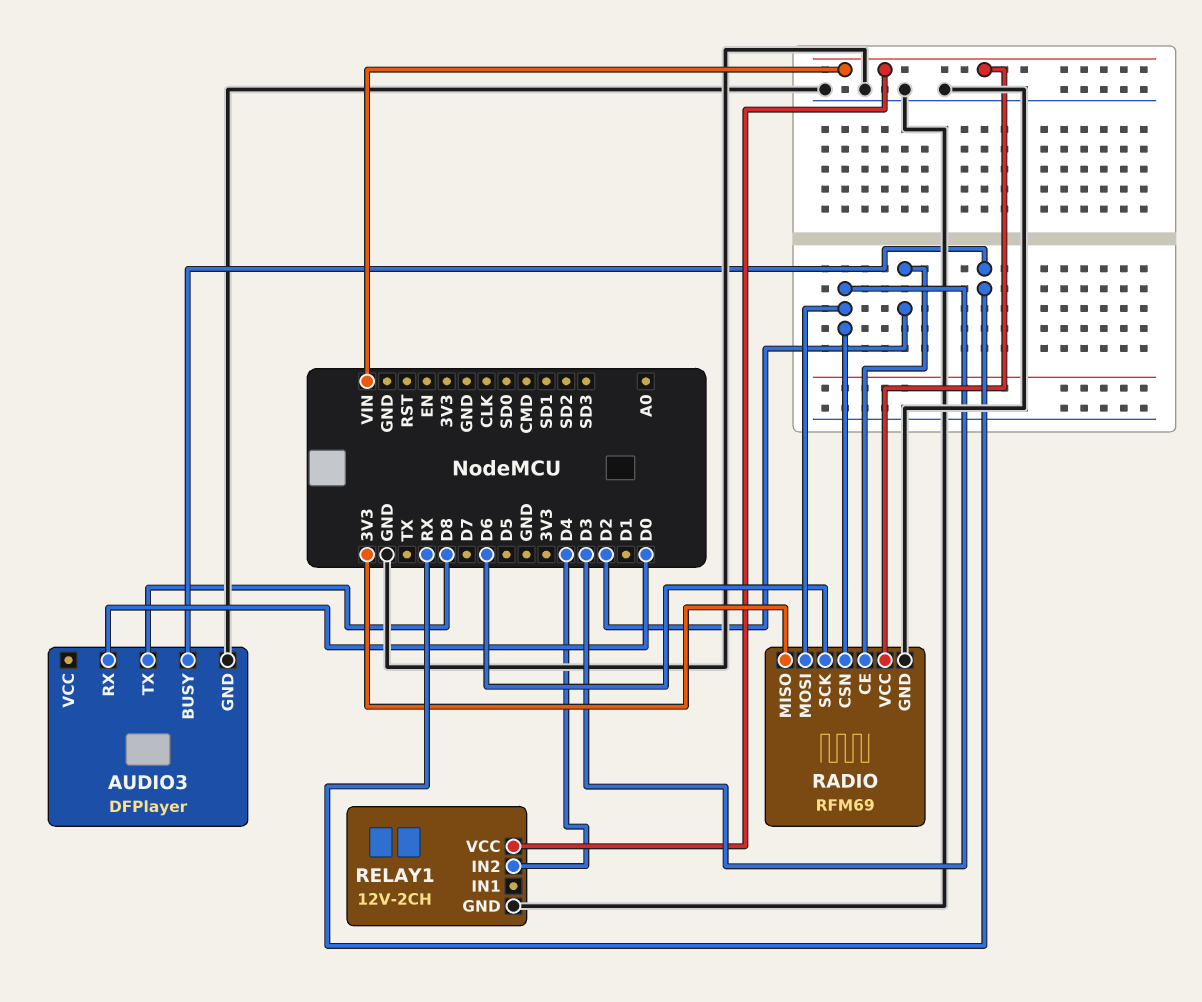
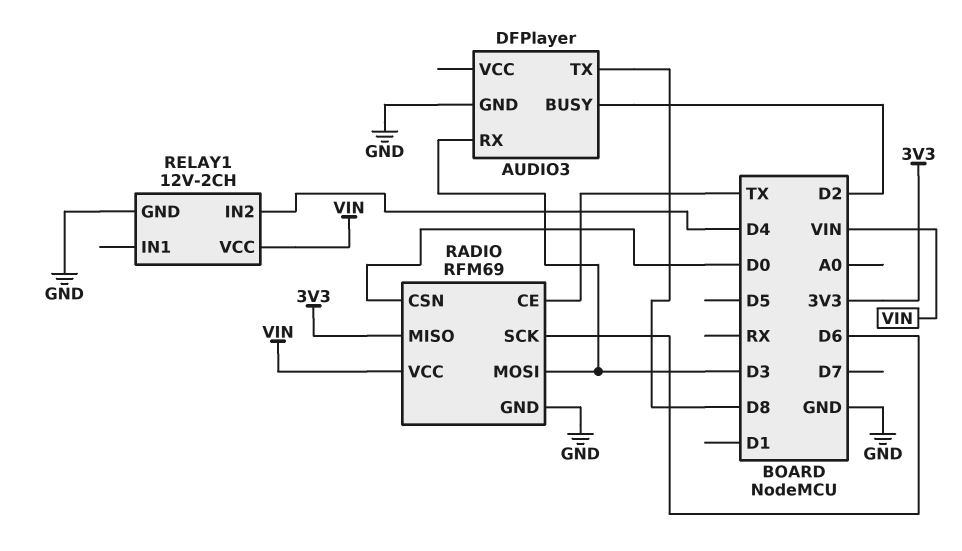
AUDIO3 pin BUSY: RX -> D2
AUDIO3 pin RX: D0 -> D3
RADIO pin CE: D2 -> TX
RADIO pin CSN: D3 -> D0

